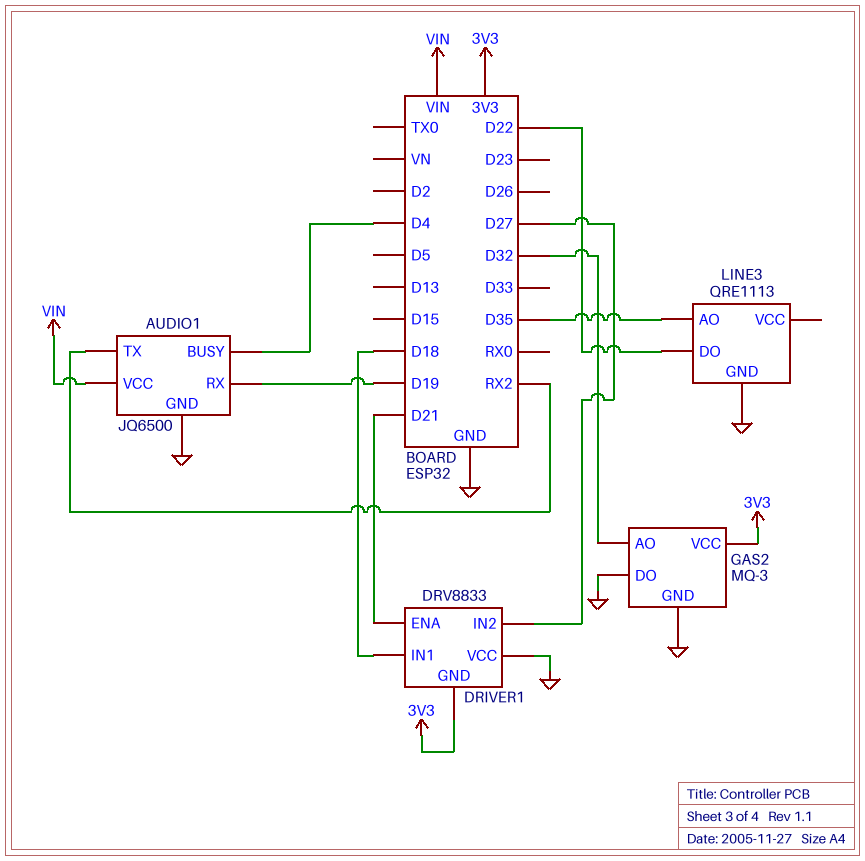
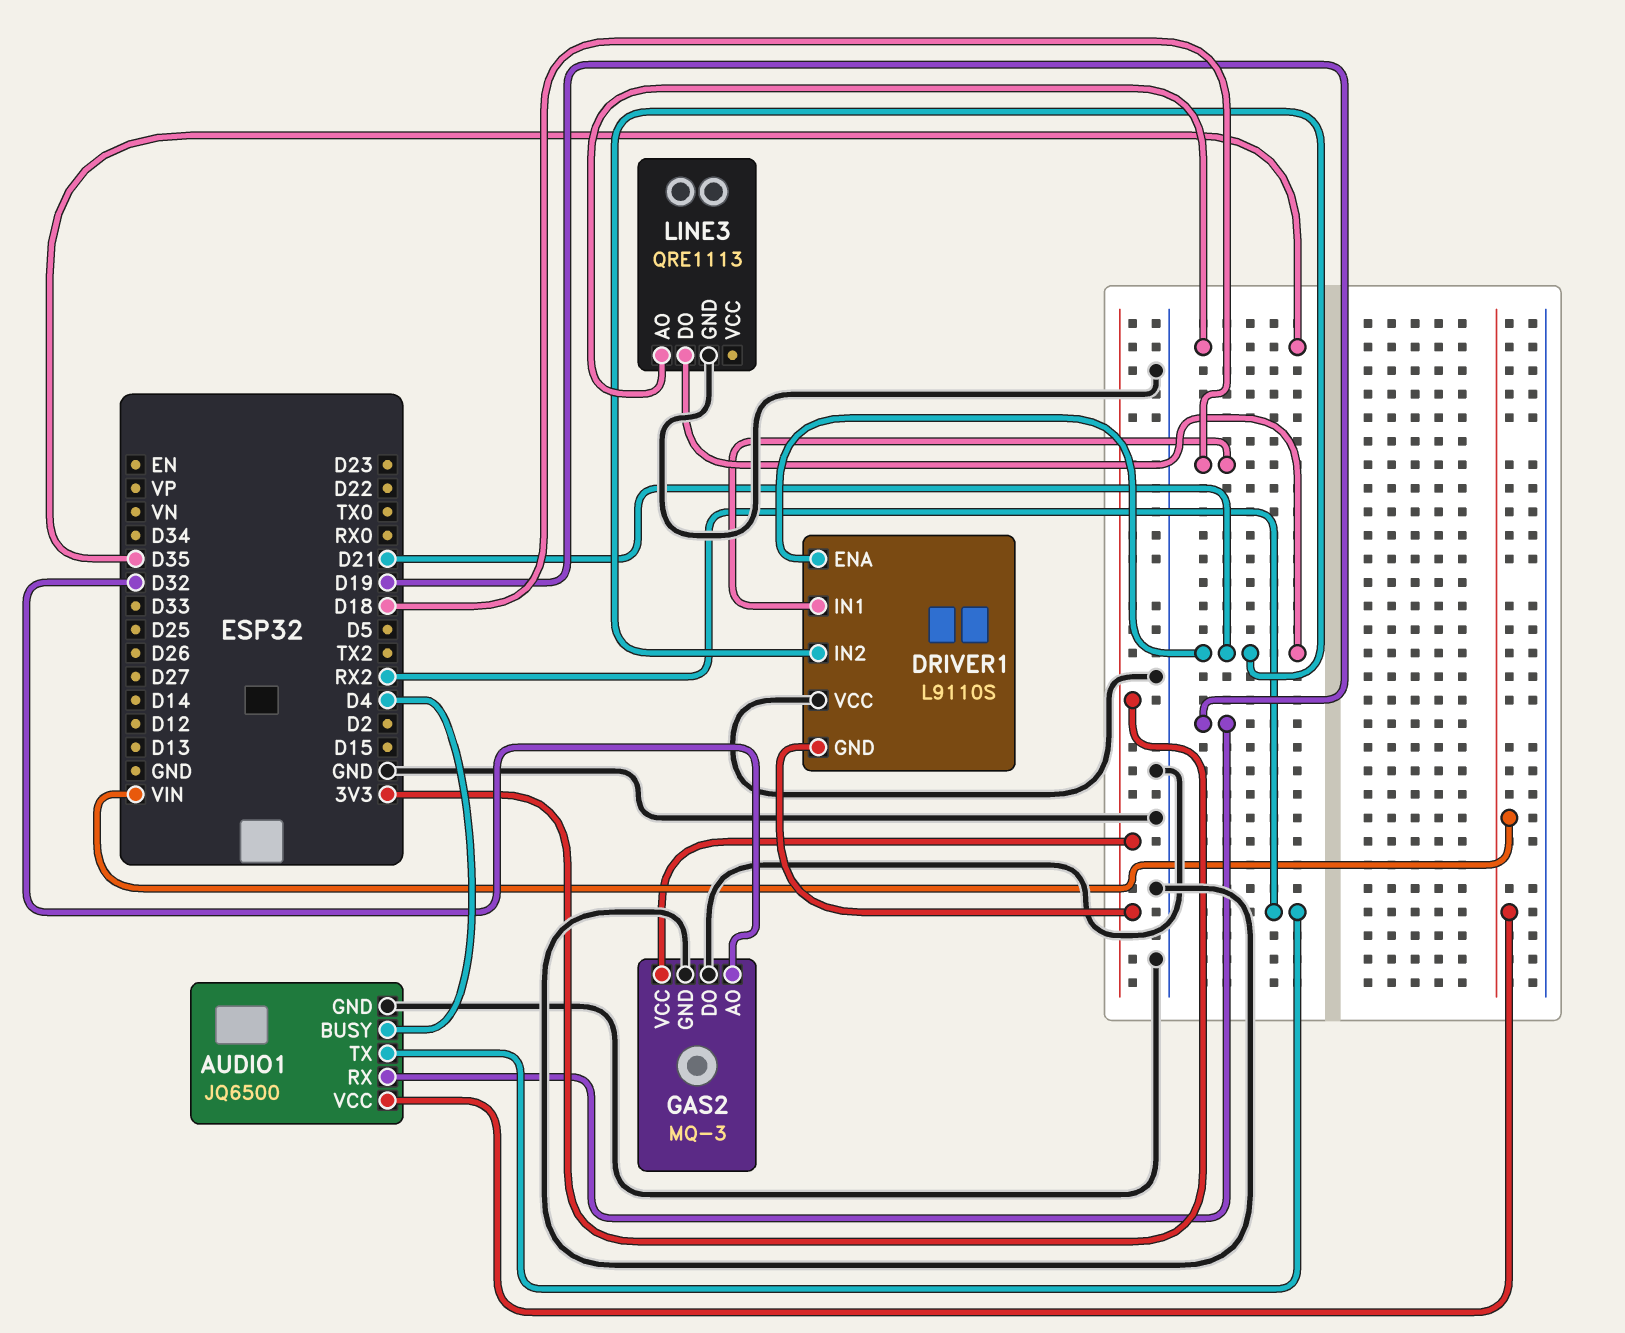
DRIVER1: DRV8833 -> L9110S
DRIVER1 pin IN2: D27 -> D21
LINE3 pin DO: D22 -> D21

